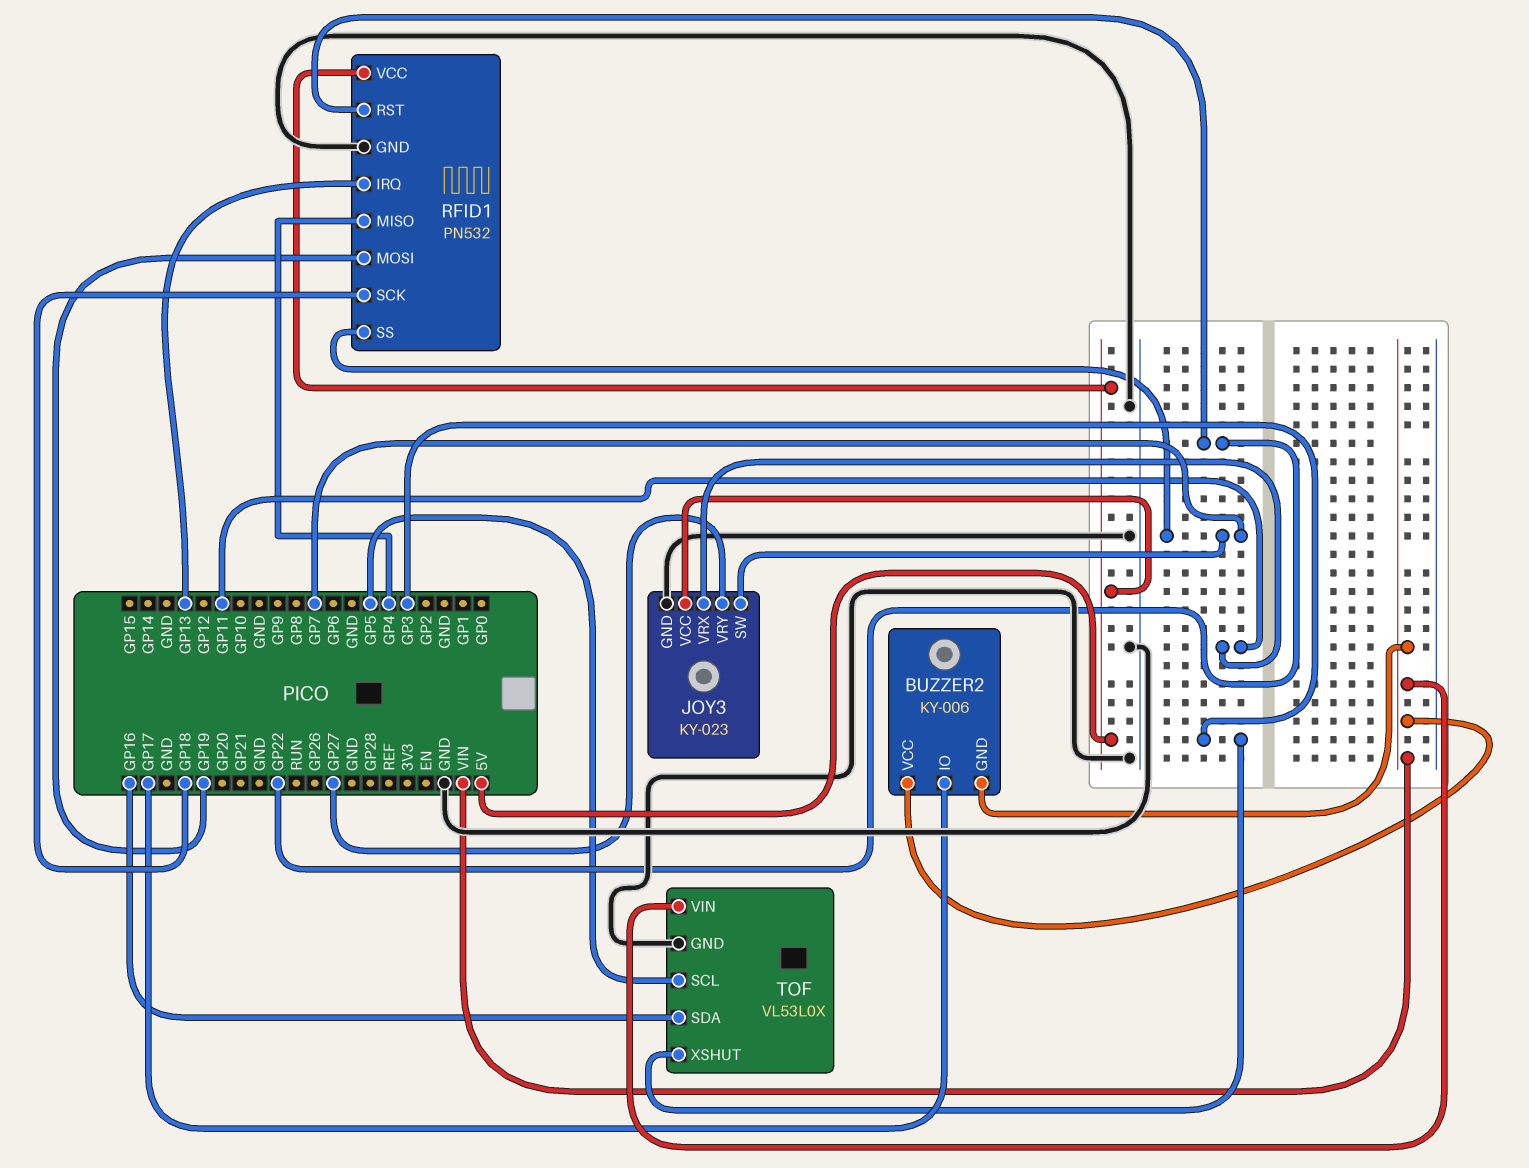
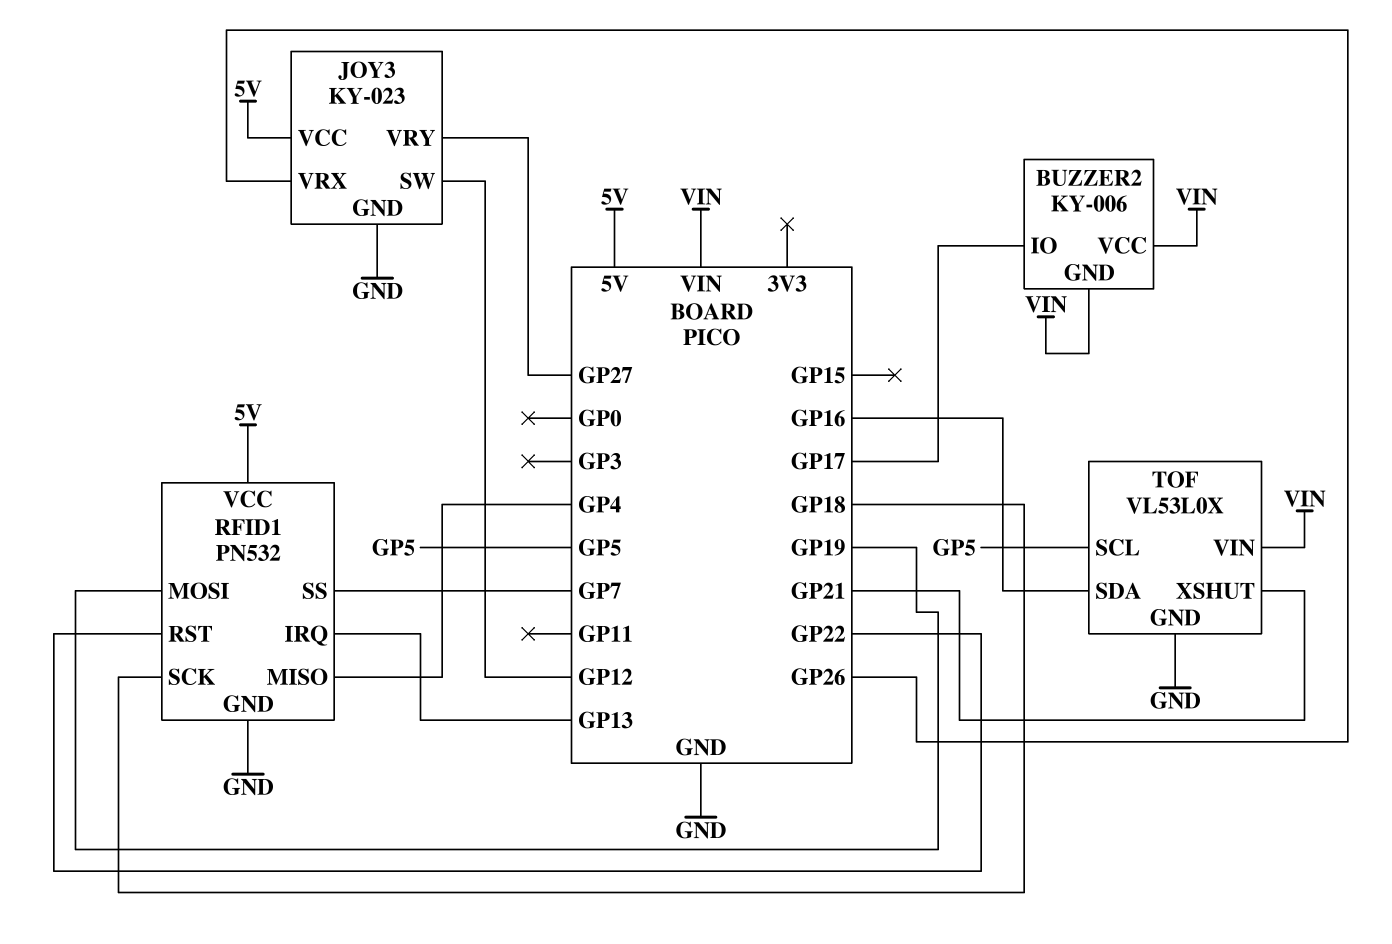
JOY3 pin SW: GP7 -> GP12
JOY3 pin VRX: GP11 -> GP26
TOF pin XSHUT: GP3 -> GP21

